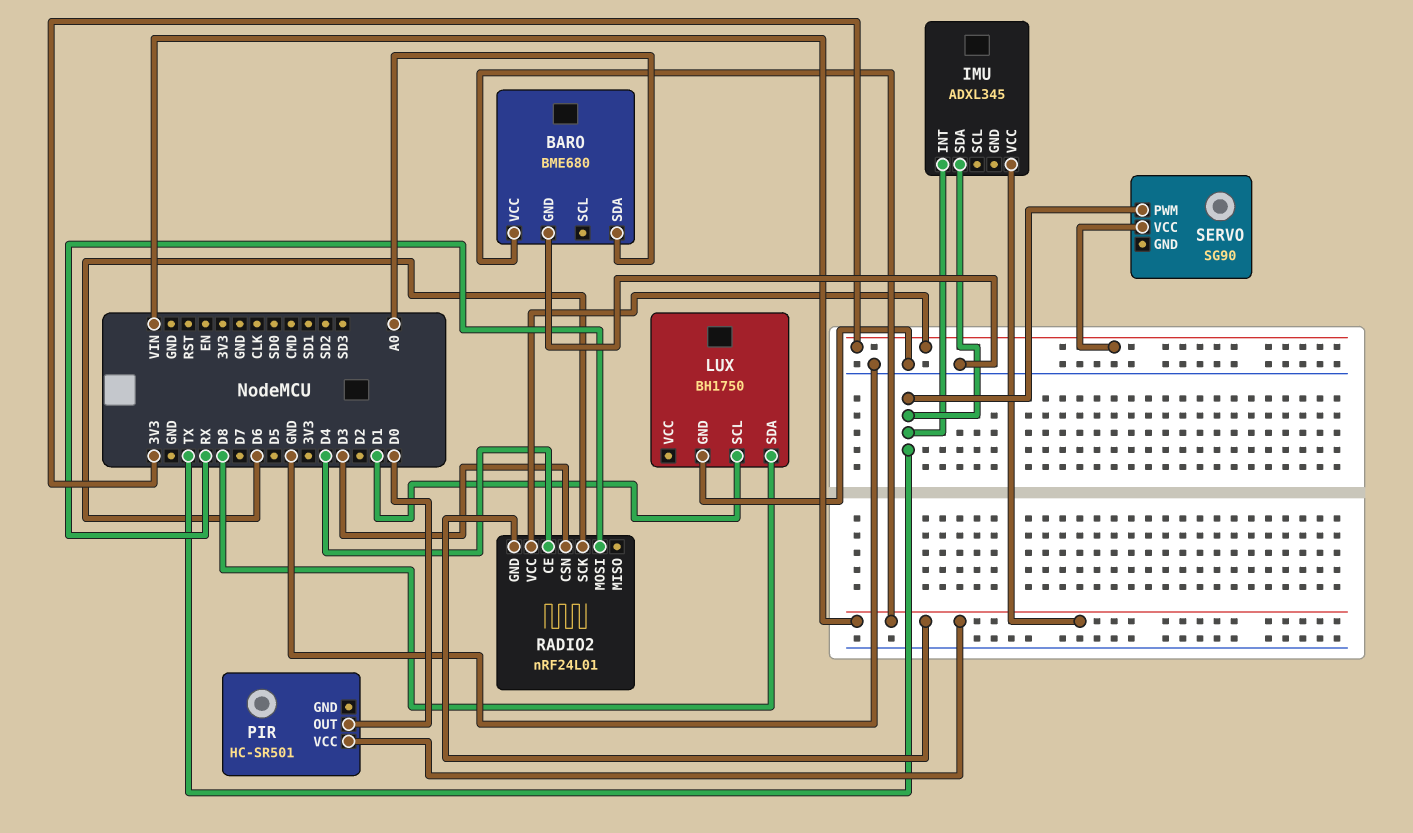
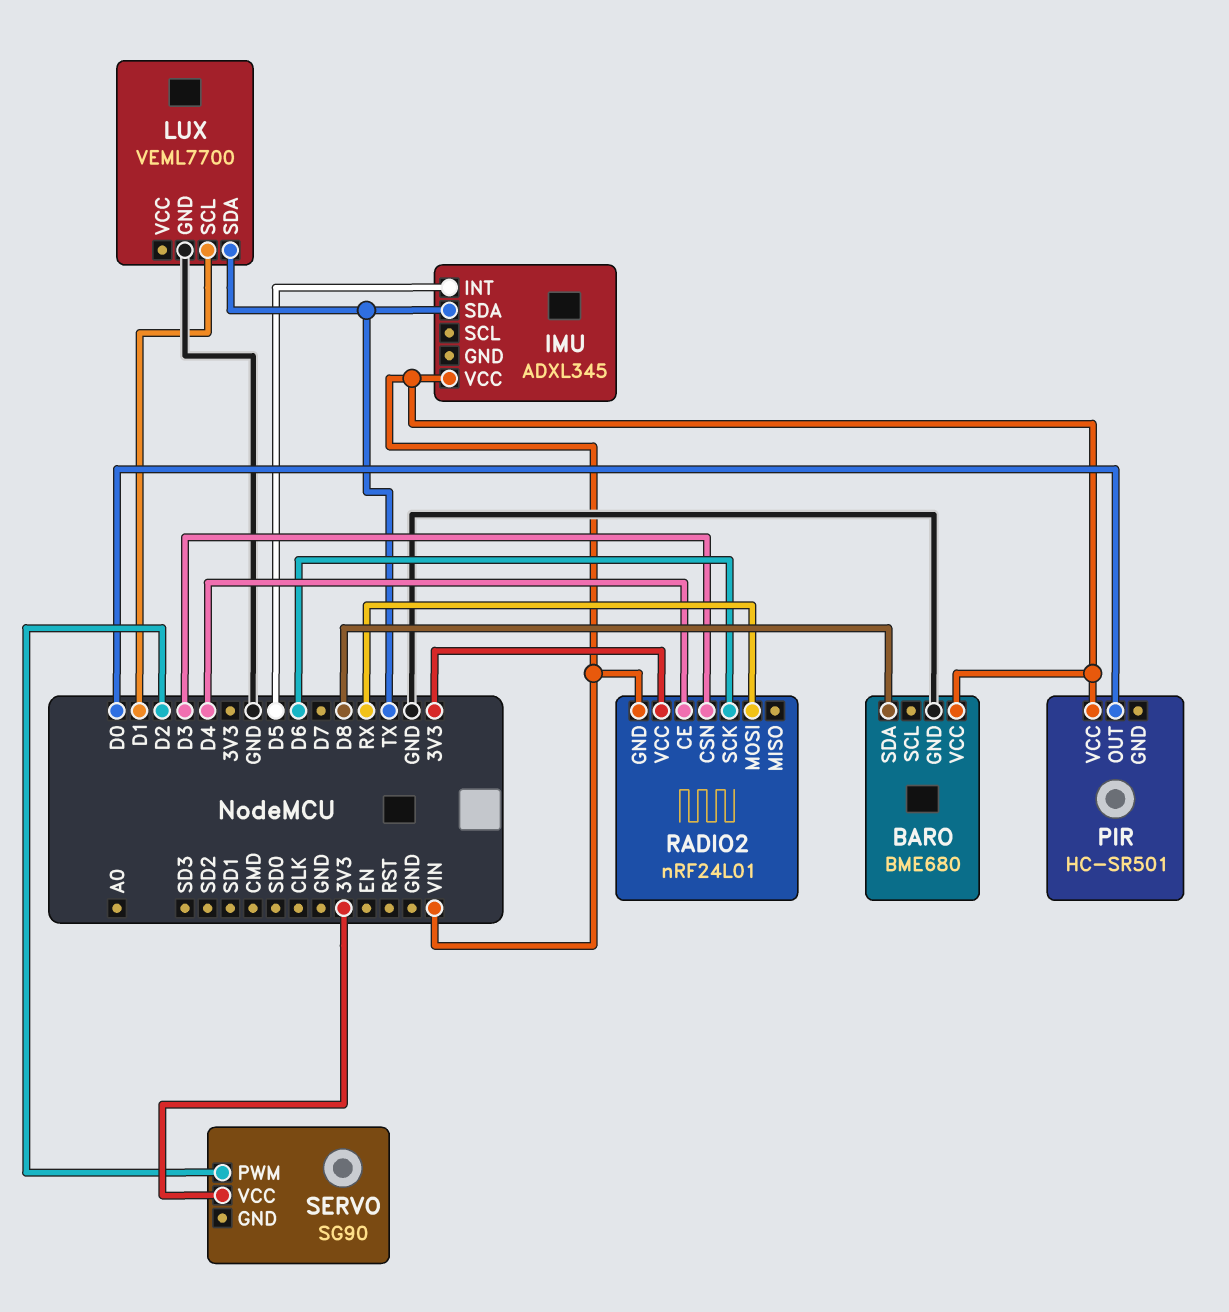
BARO pin SDA: A0 -> D8
IMU pin INT: TX -> D5
LUX: BH1750 -> VEML7700
LUX pin SDA: D8 -> TX
SERVO pin PWM: TX -> D2

